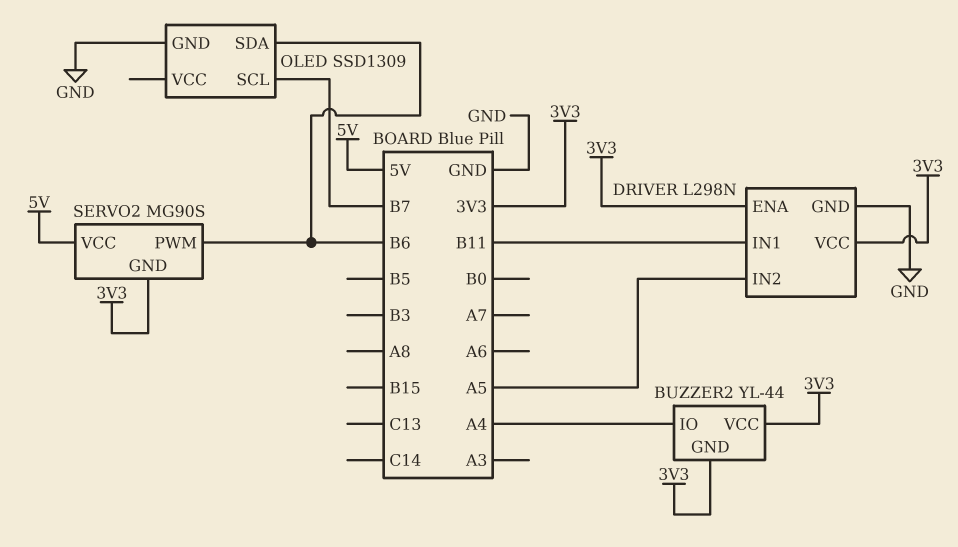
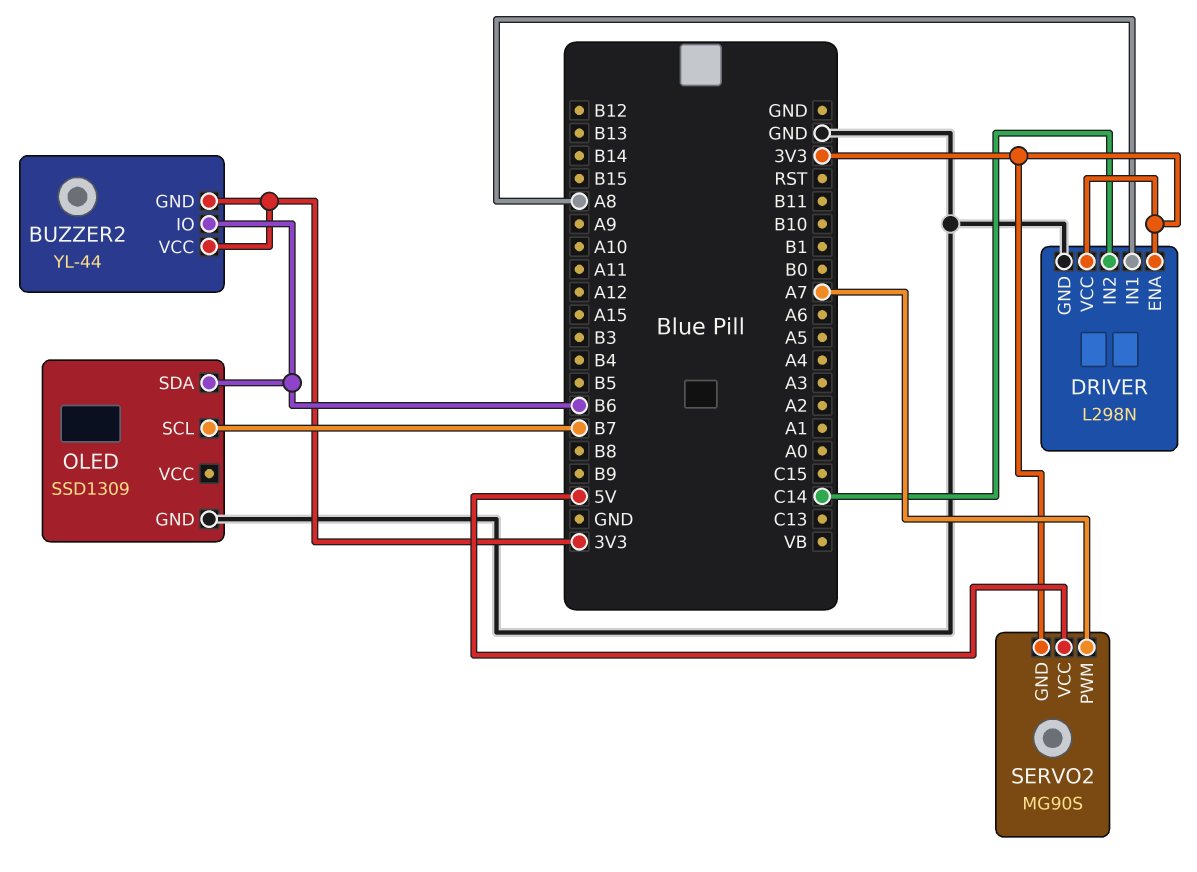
BUZZER2 pin IO: A4 -> B6
DRIVER pin IN1: B11 -> A8
DRIVER pin IN2: A5 -> C14
SERVO2 pin PWM: B6 -> A7

